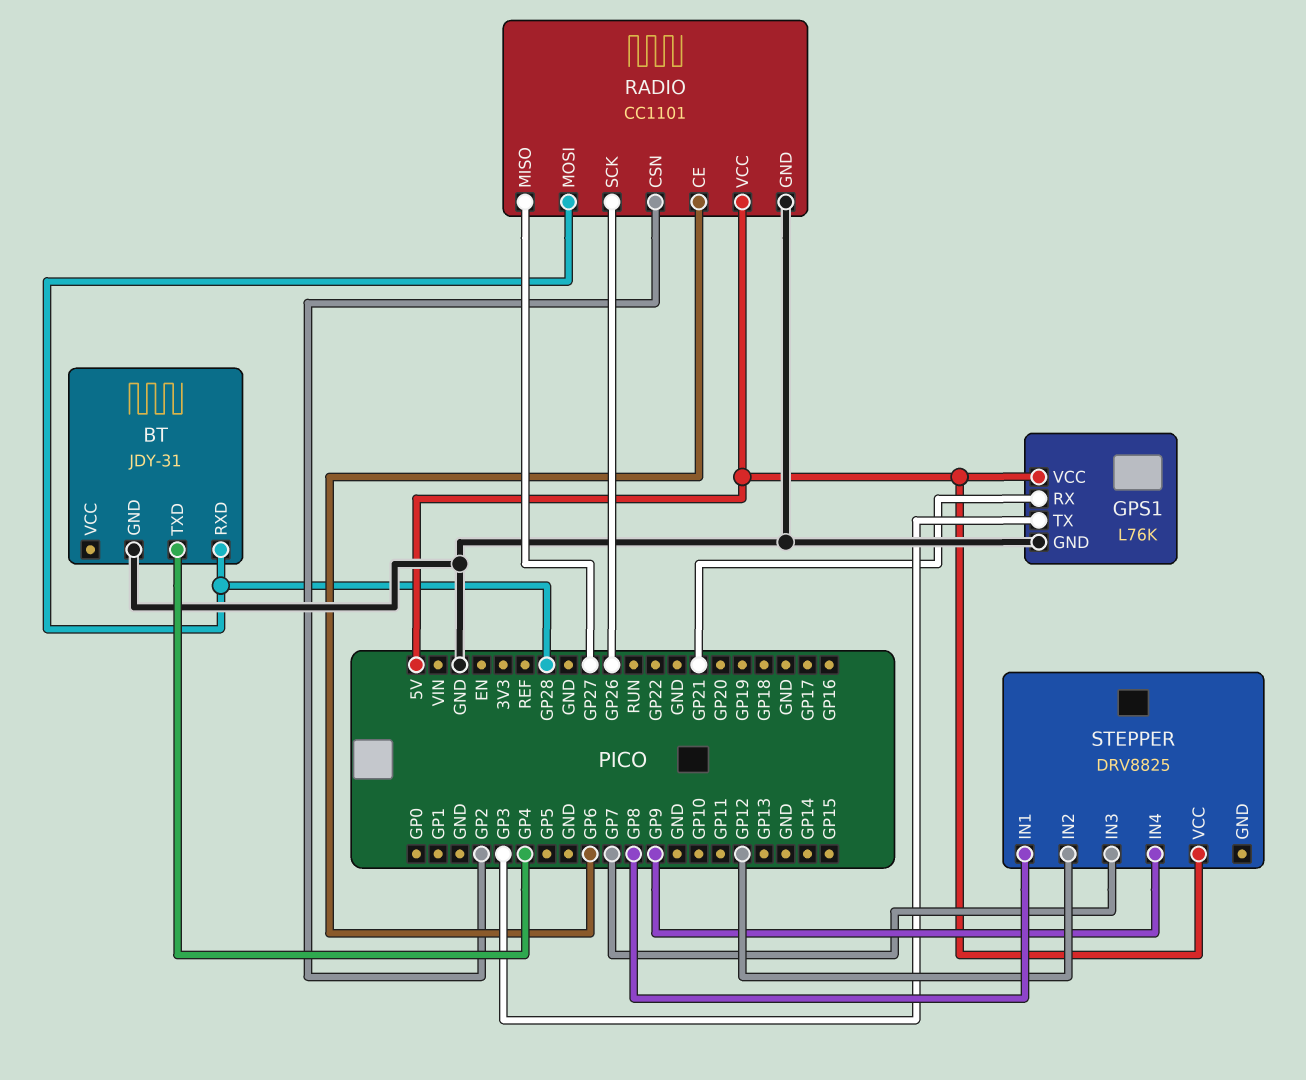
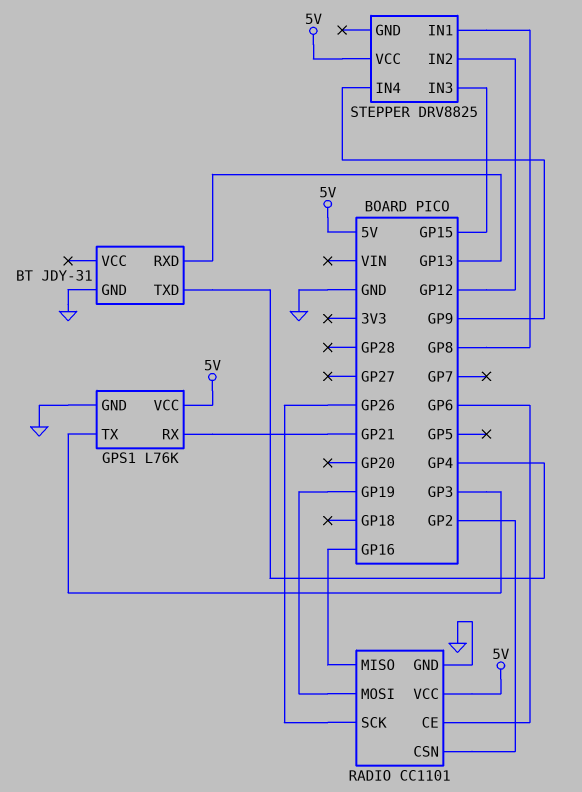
BT pin RXD: GP28 -> GP13
RADIO pin MISO: GP27 -> GP16
RADIO pin MOSI: GP28 -> GP19
STEPPER pin IN3: GP7 -> GP15

